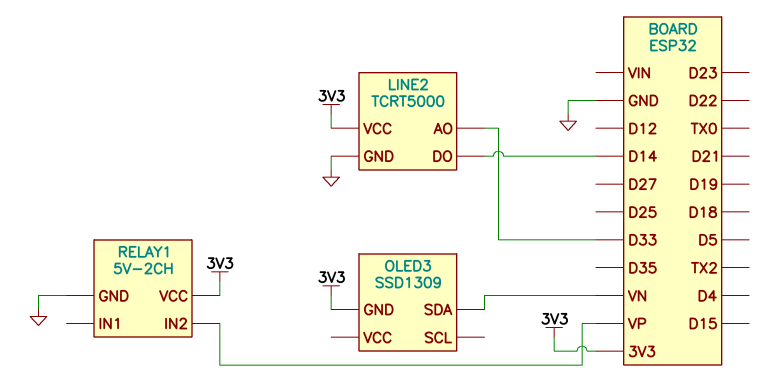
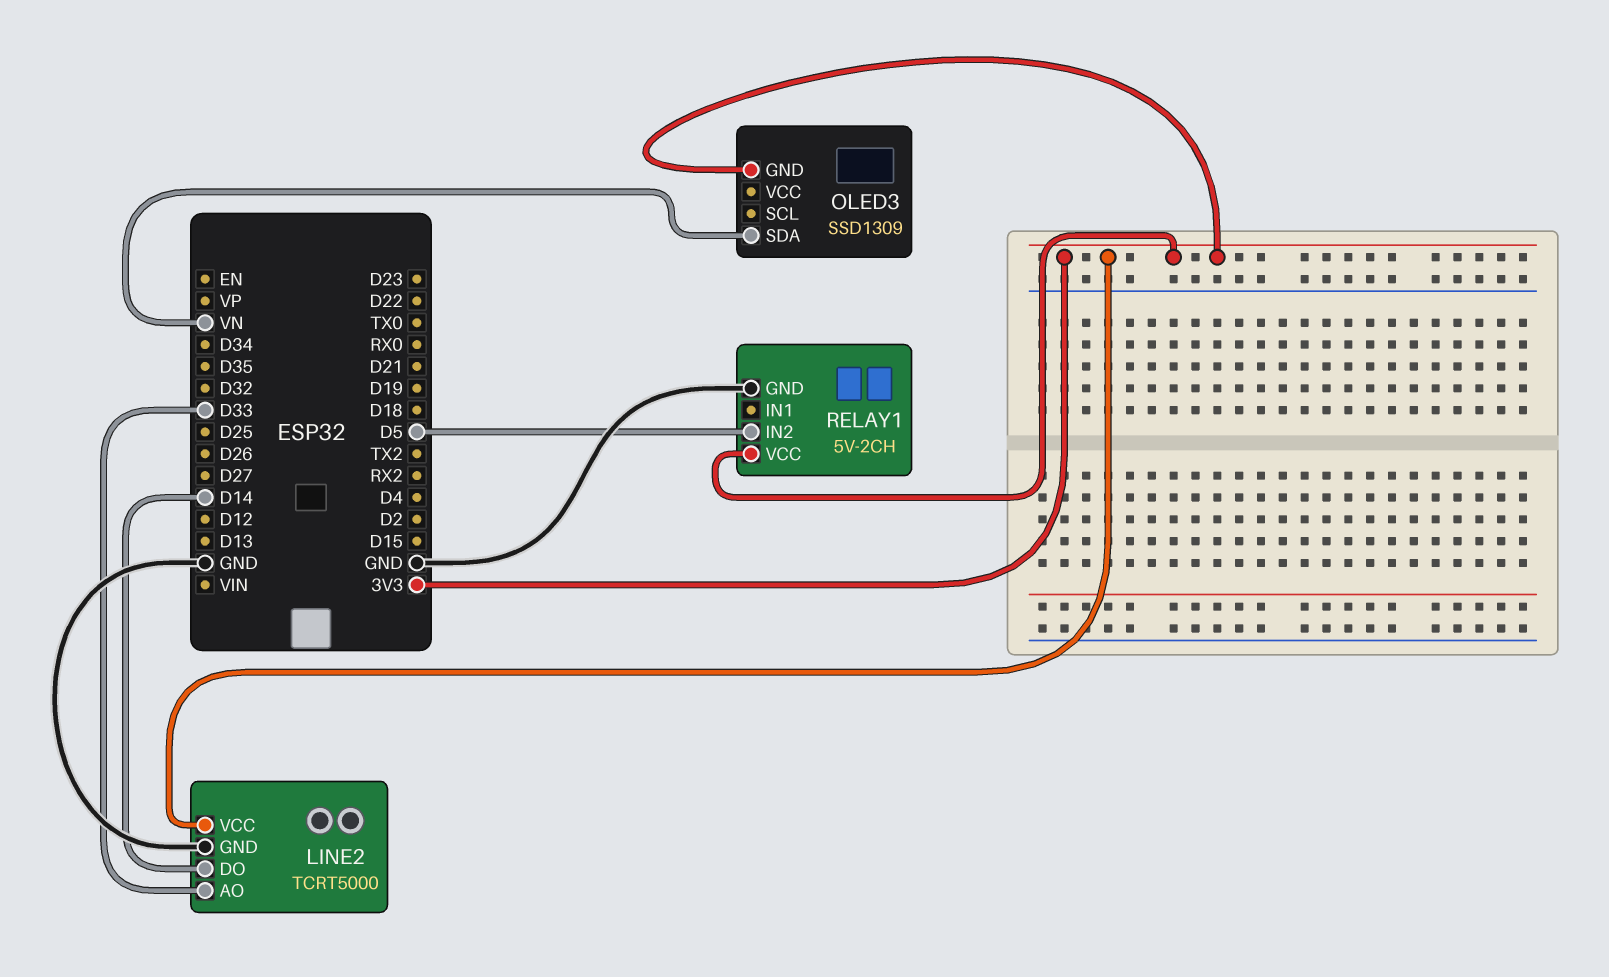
RELAY1 pin IN2: VP -> D5

